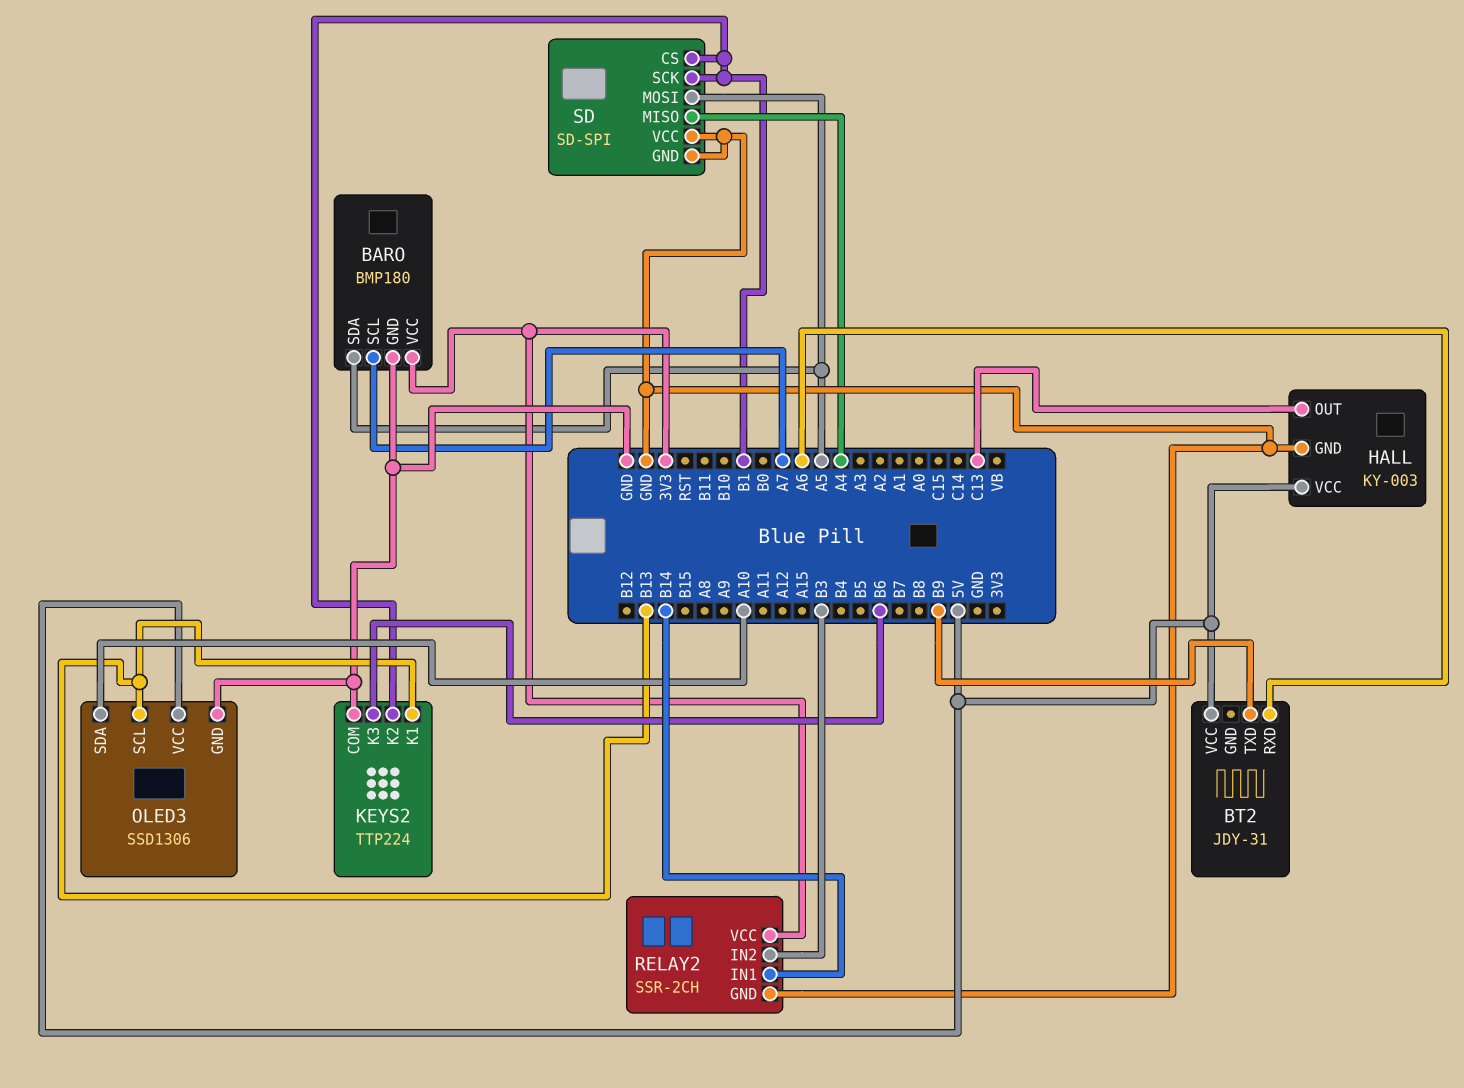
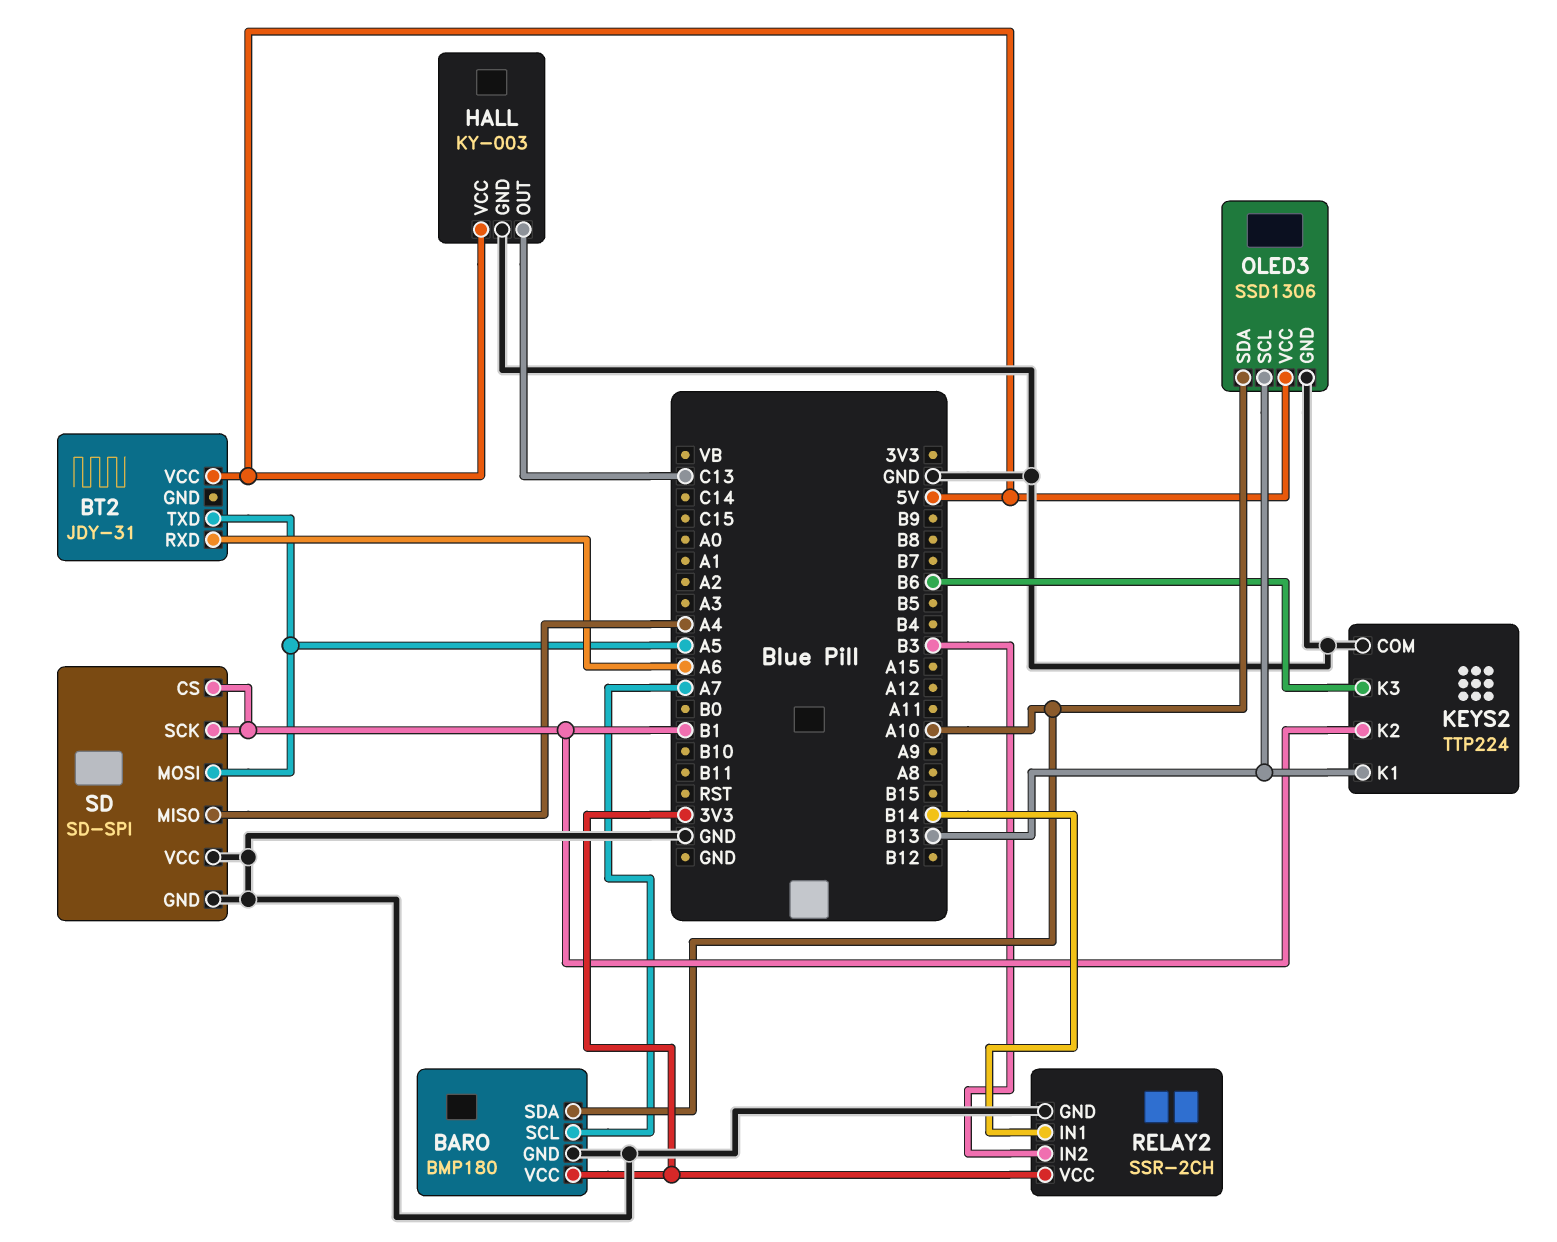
BARO pin SDA: A5 -> A10
BT2 pin TXD: B9 -> A5

